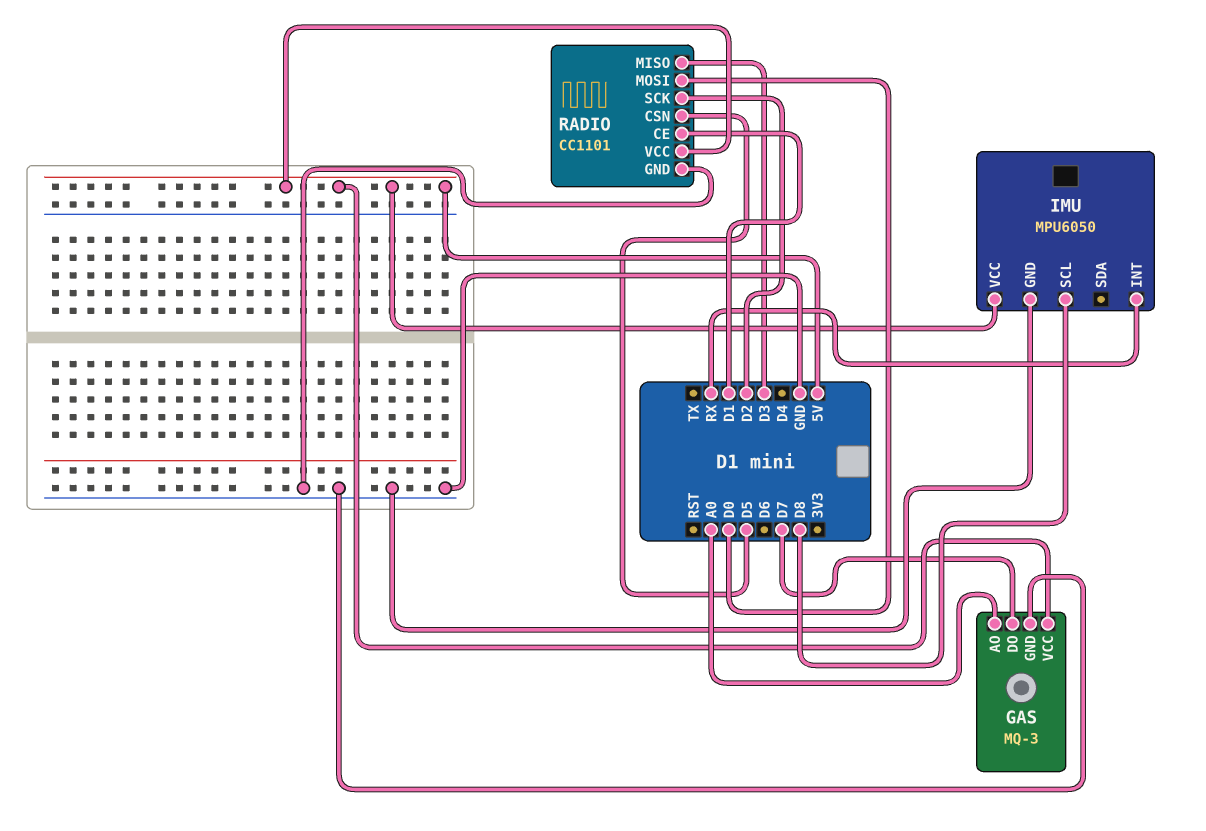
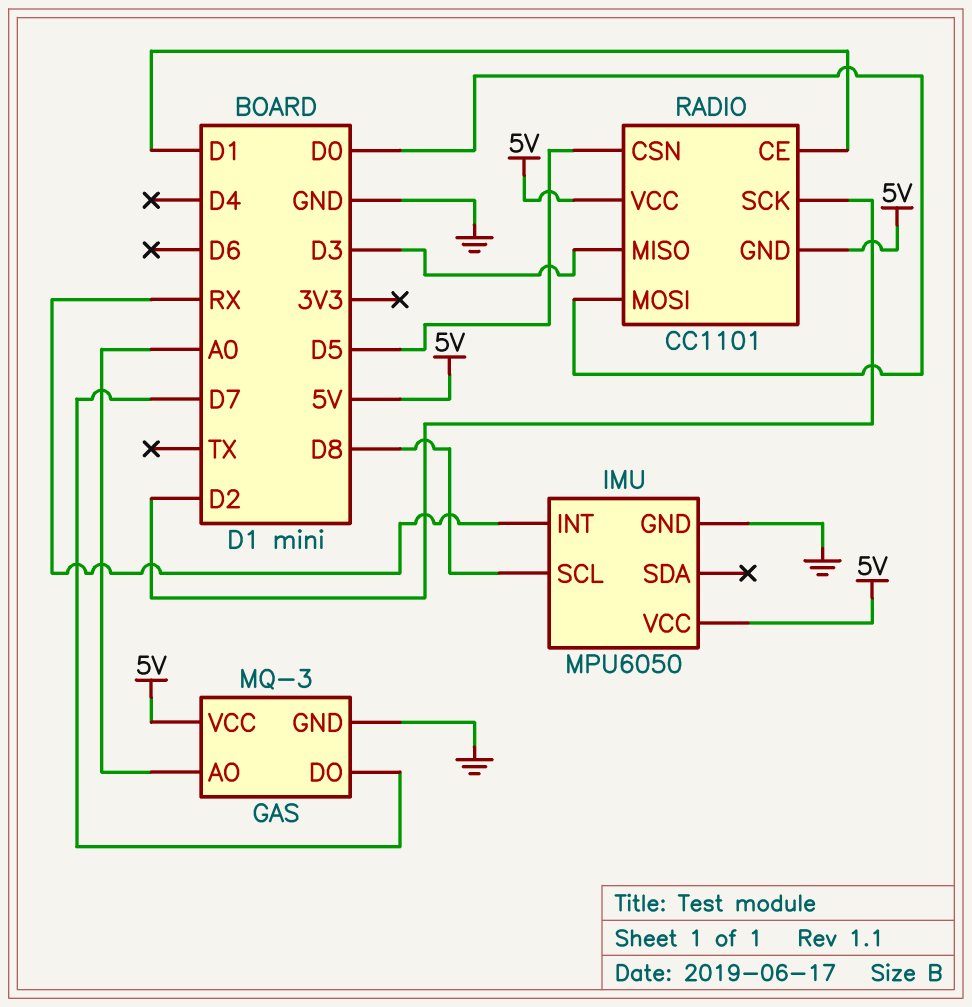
RADIO pin GND: GND -> 5V

